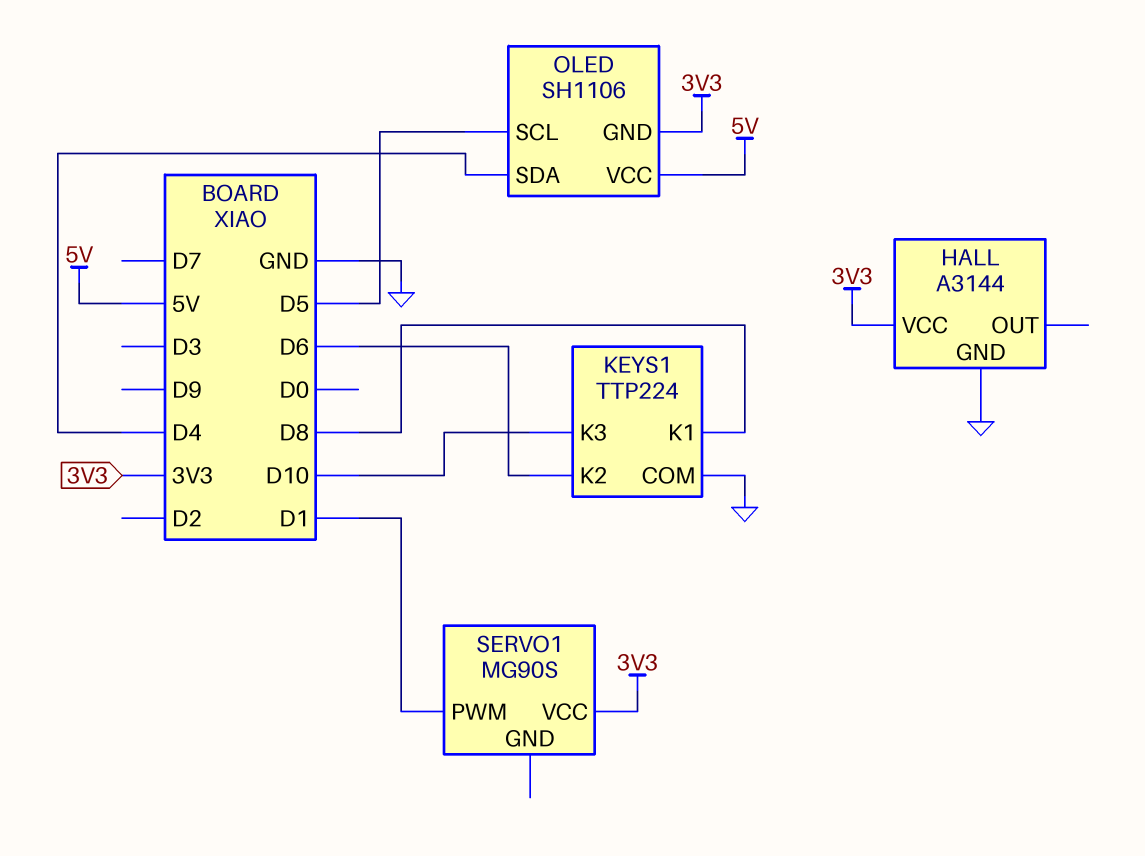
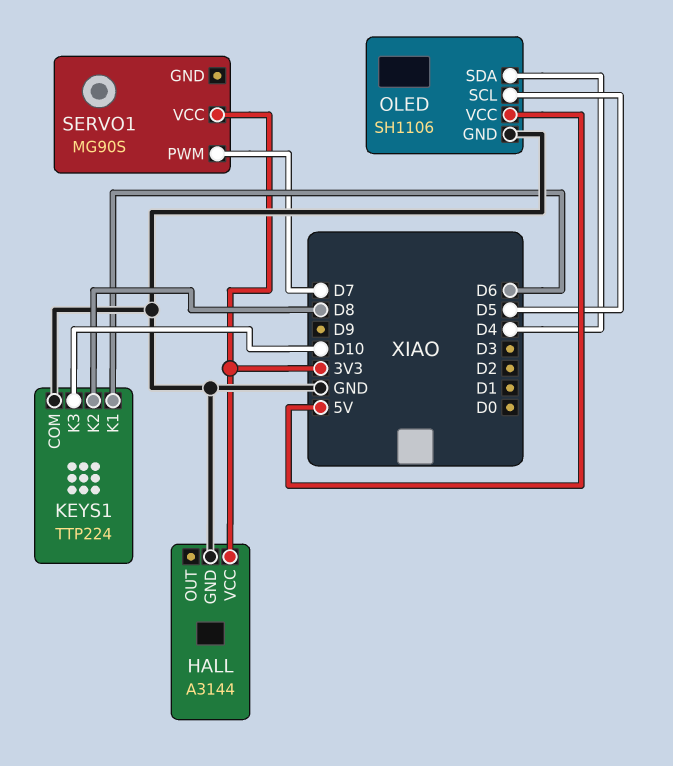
KEYS1 pin K1: D8 -> D6
KEYS1 pin K2: D6 -> D8
OLED pin GND: 3V3 -> GND
SERVO1 pin PWM: D1 -> D7

